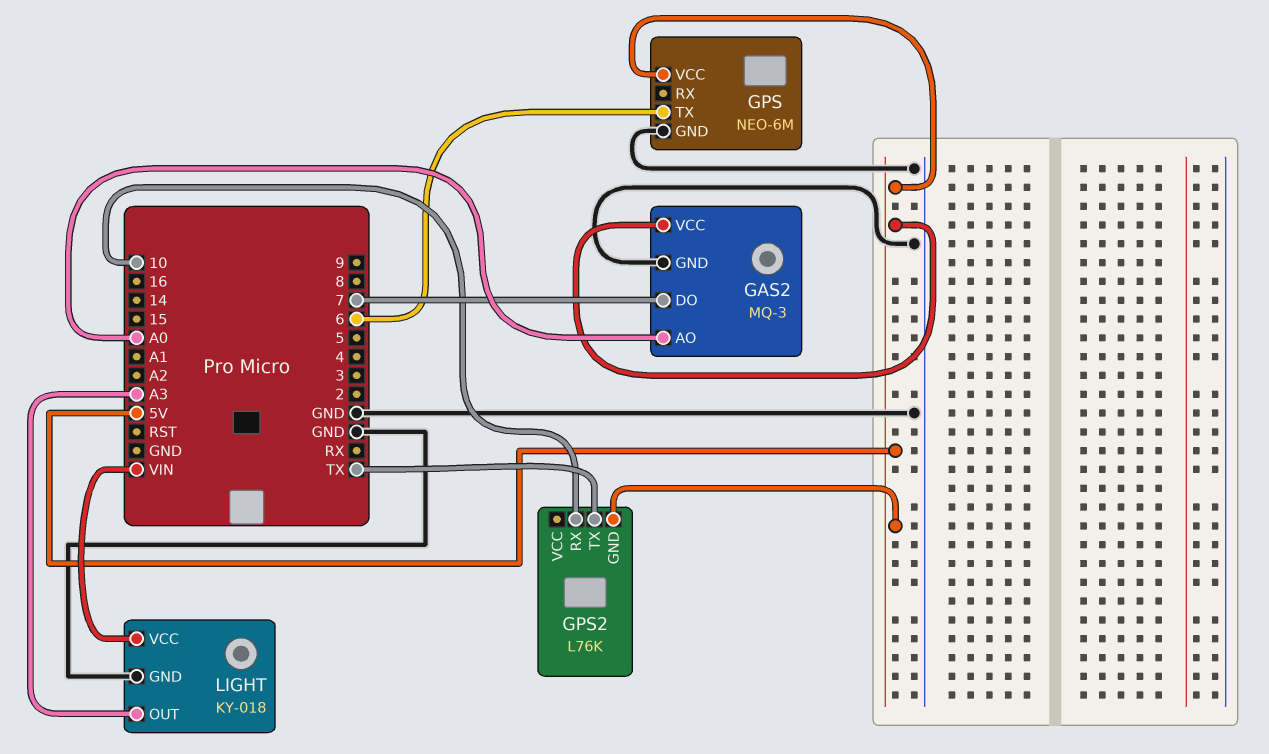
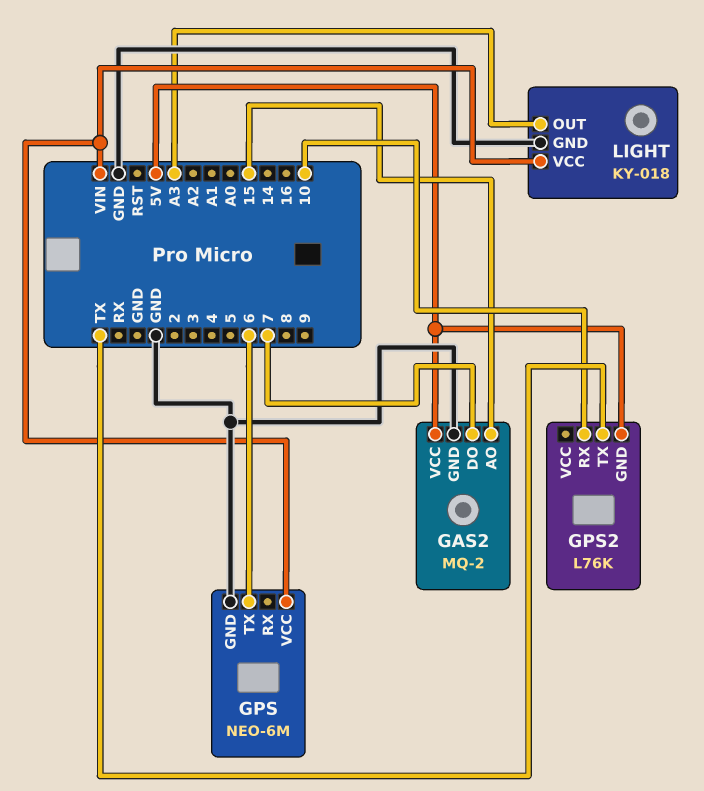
GAS2: MQ-3 -> MQ-2
GAS2 pin AO: A0 -> 15
GPS pin VCC: 5V -> VIN

